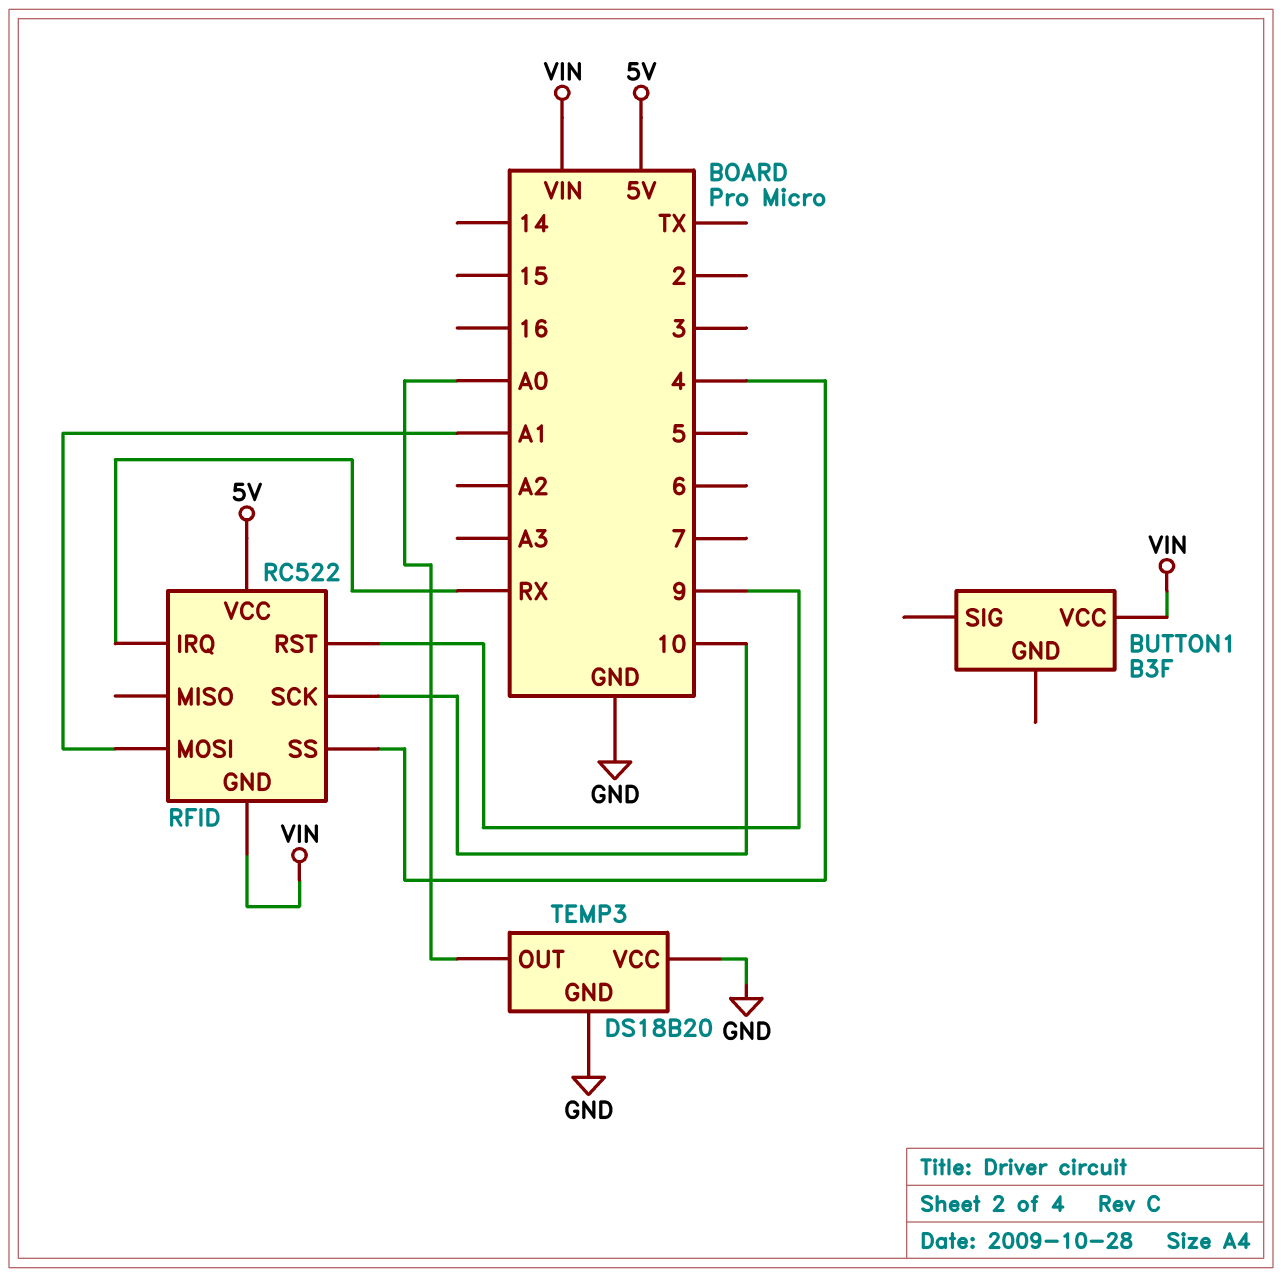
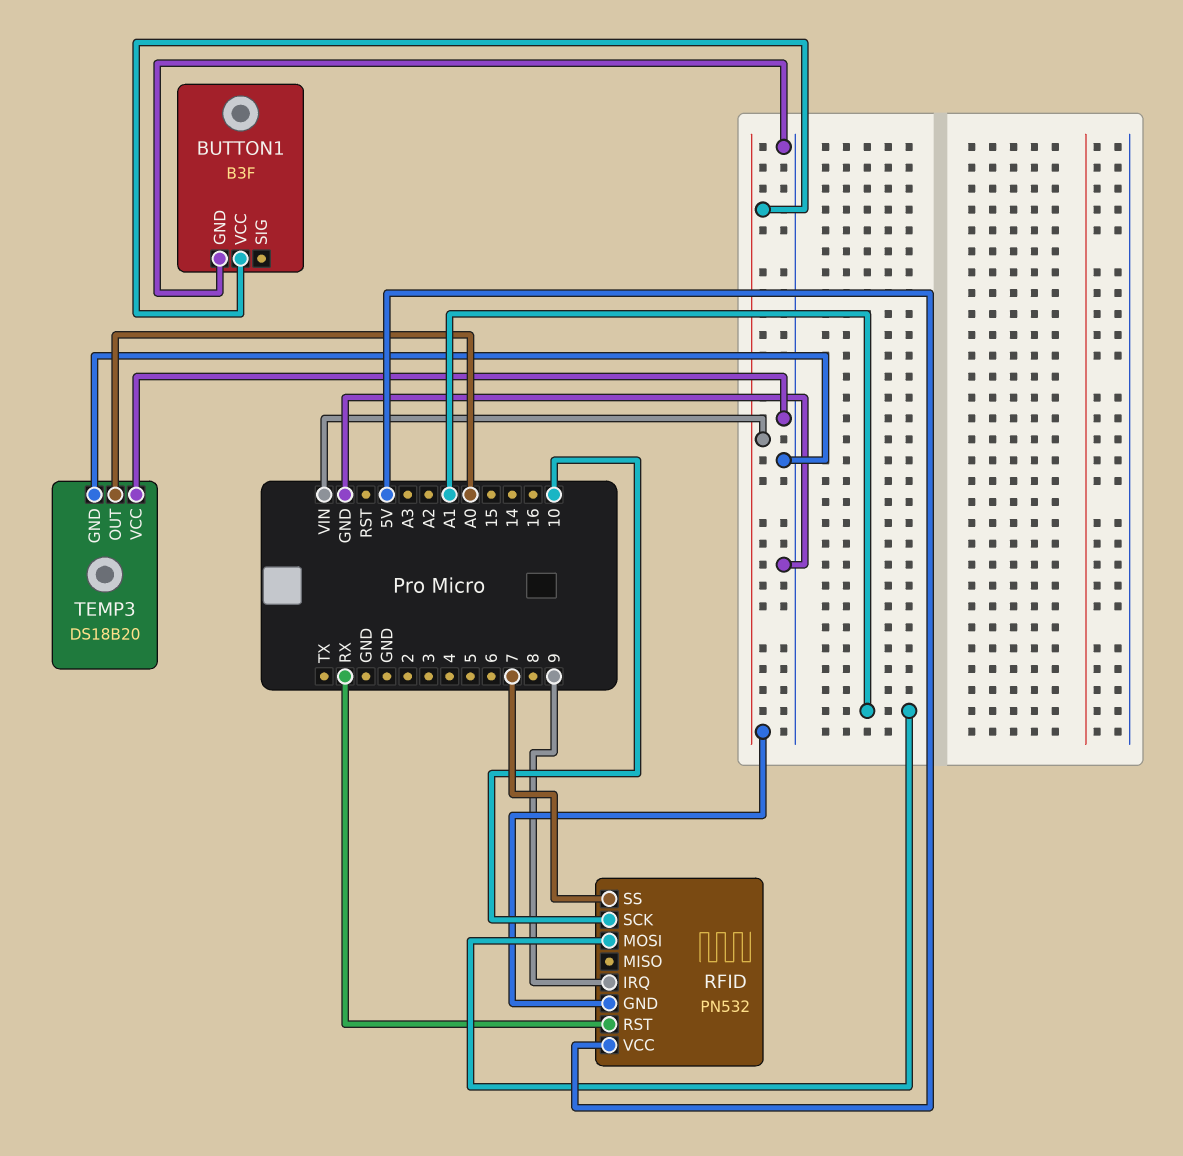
BUTTON1 pin GND: none -> GND
RFID: RC522 -> PN532
RFID pin IRQ: RX -> 9
RFID pin RST: 9 -> RX
RFID pin SS: 4 -> 7

